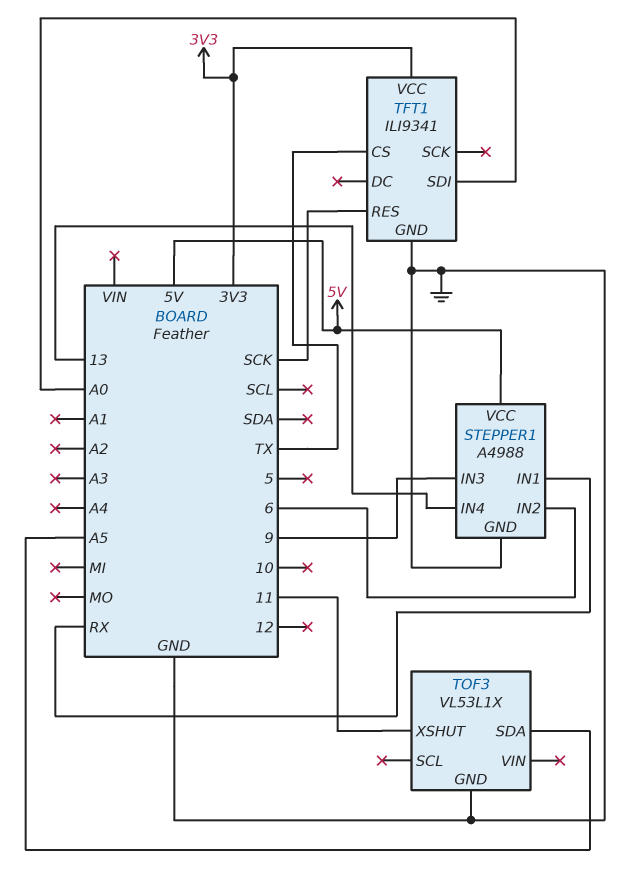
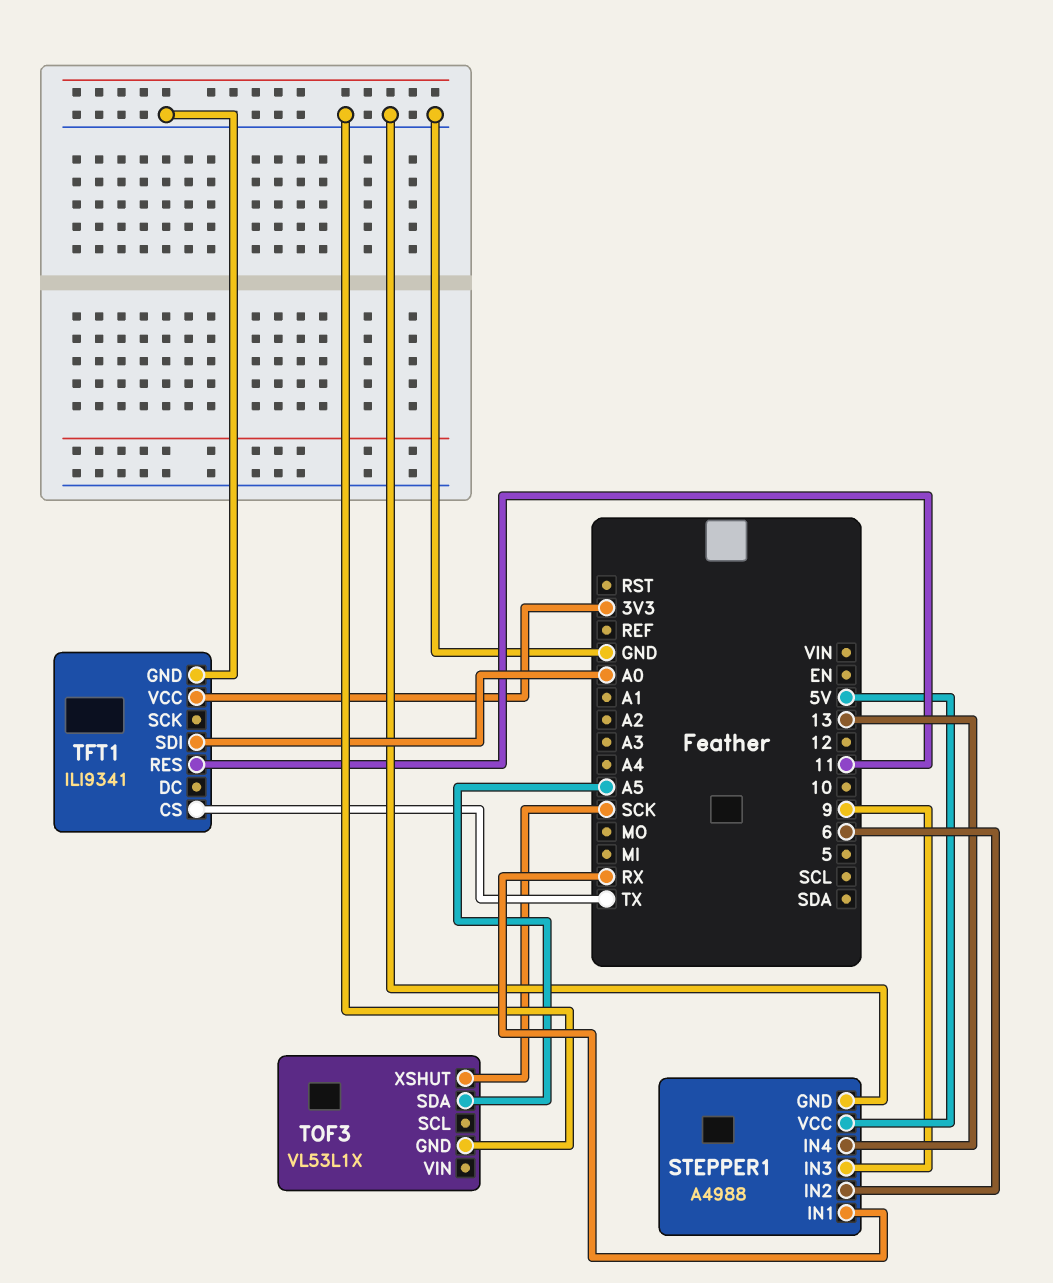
TFT1 pin RES: SCK -> 11
TOF3 pin XSHUT: 11 -> SCK

